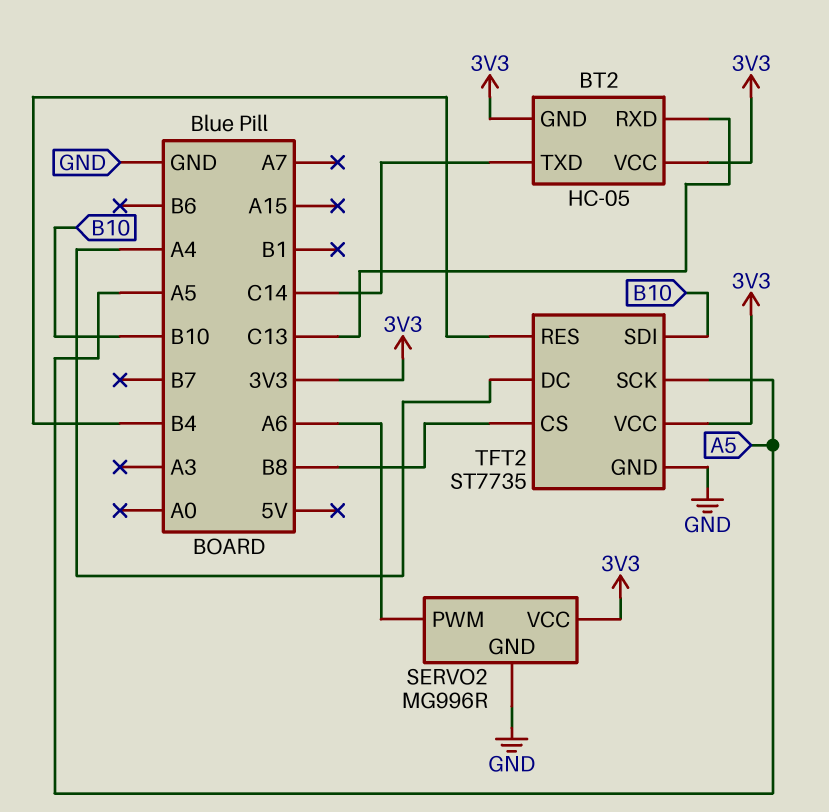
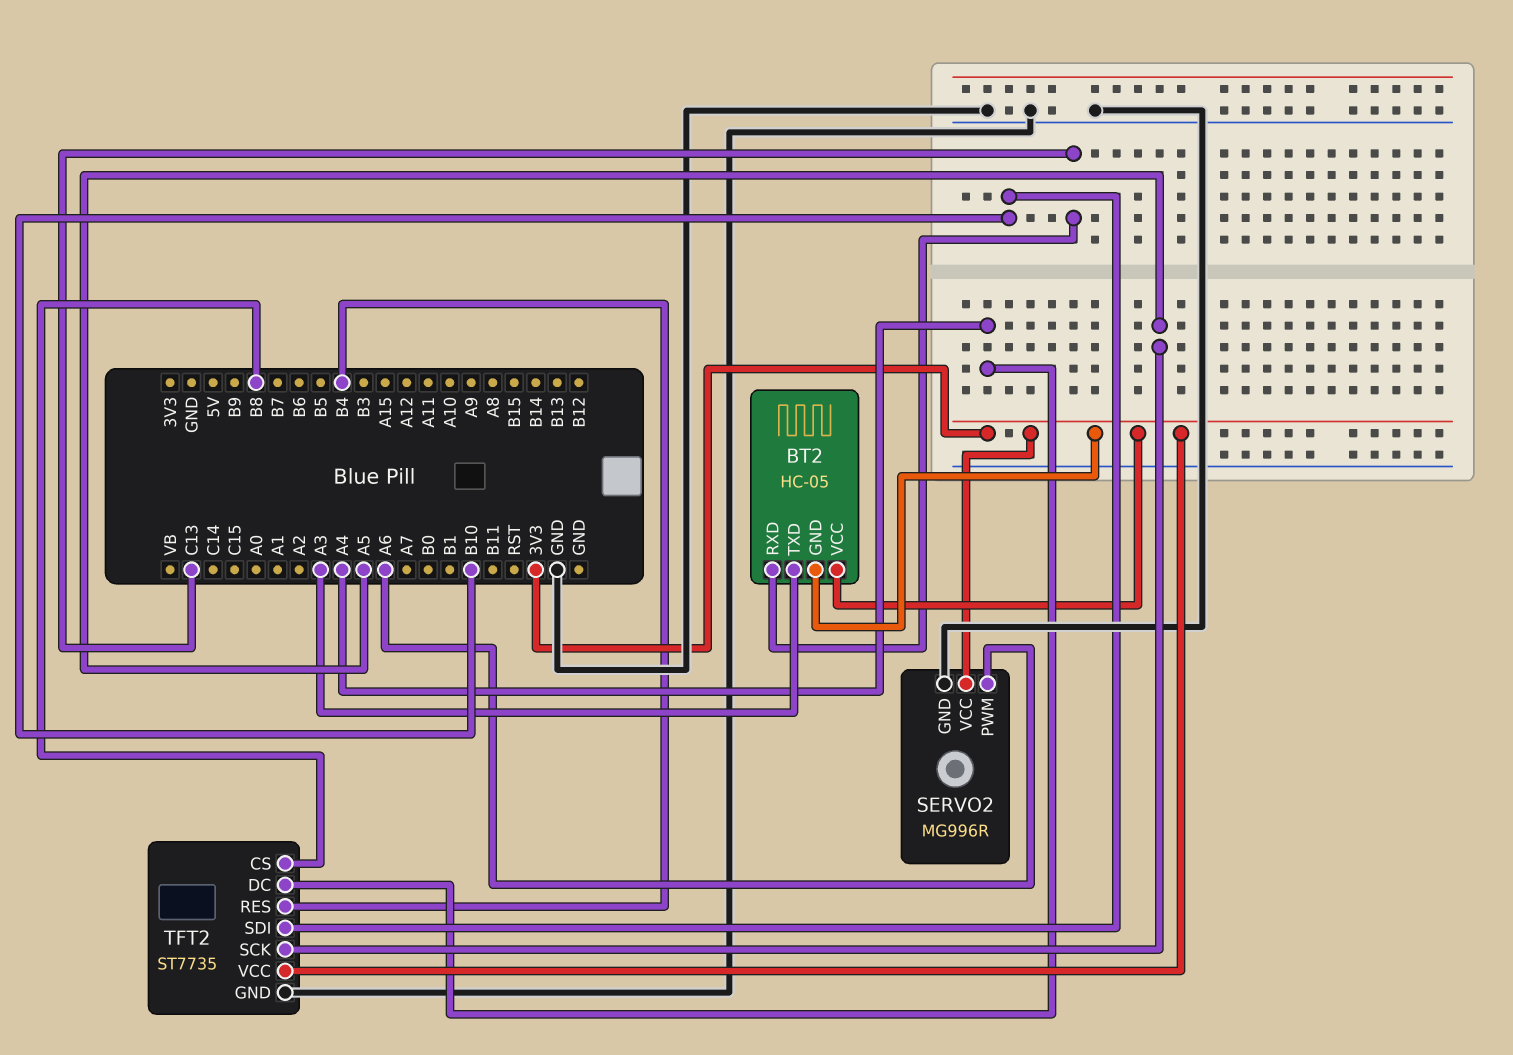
BT2 pin TXD: C14 -> A3

